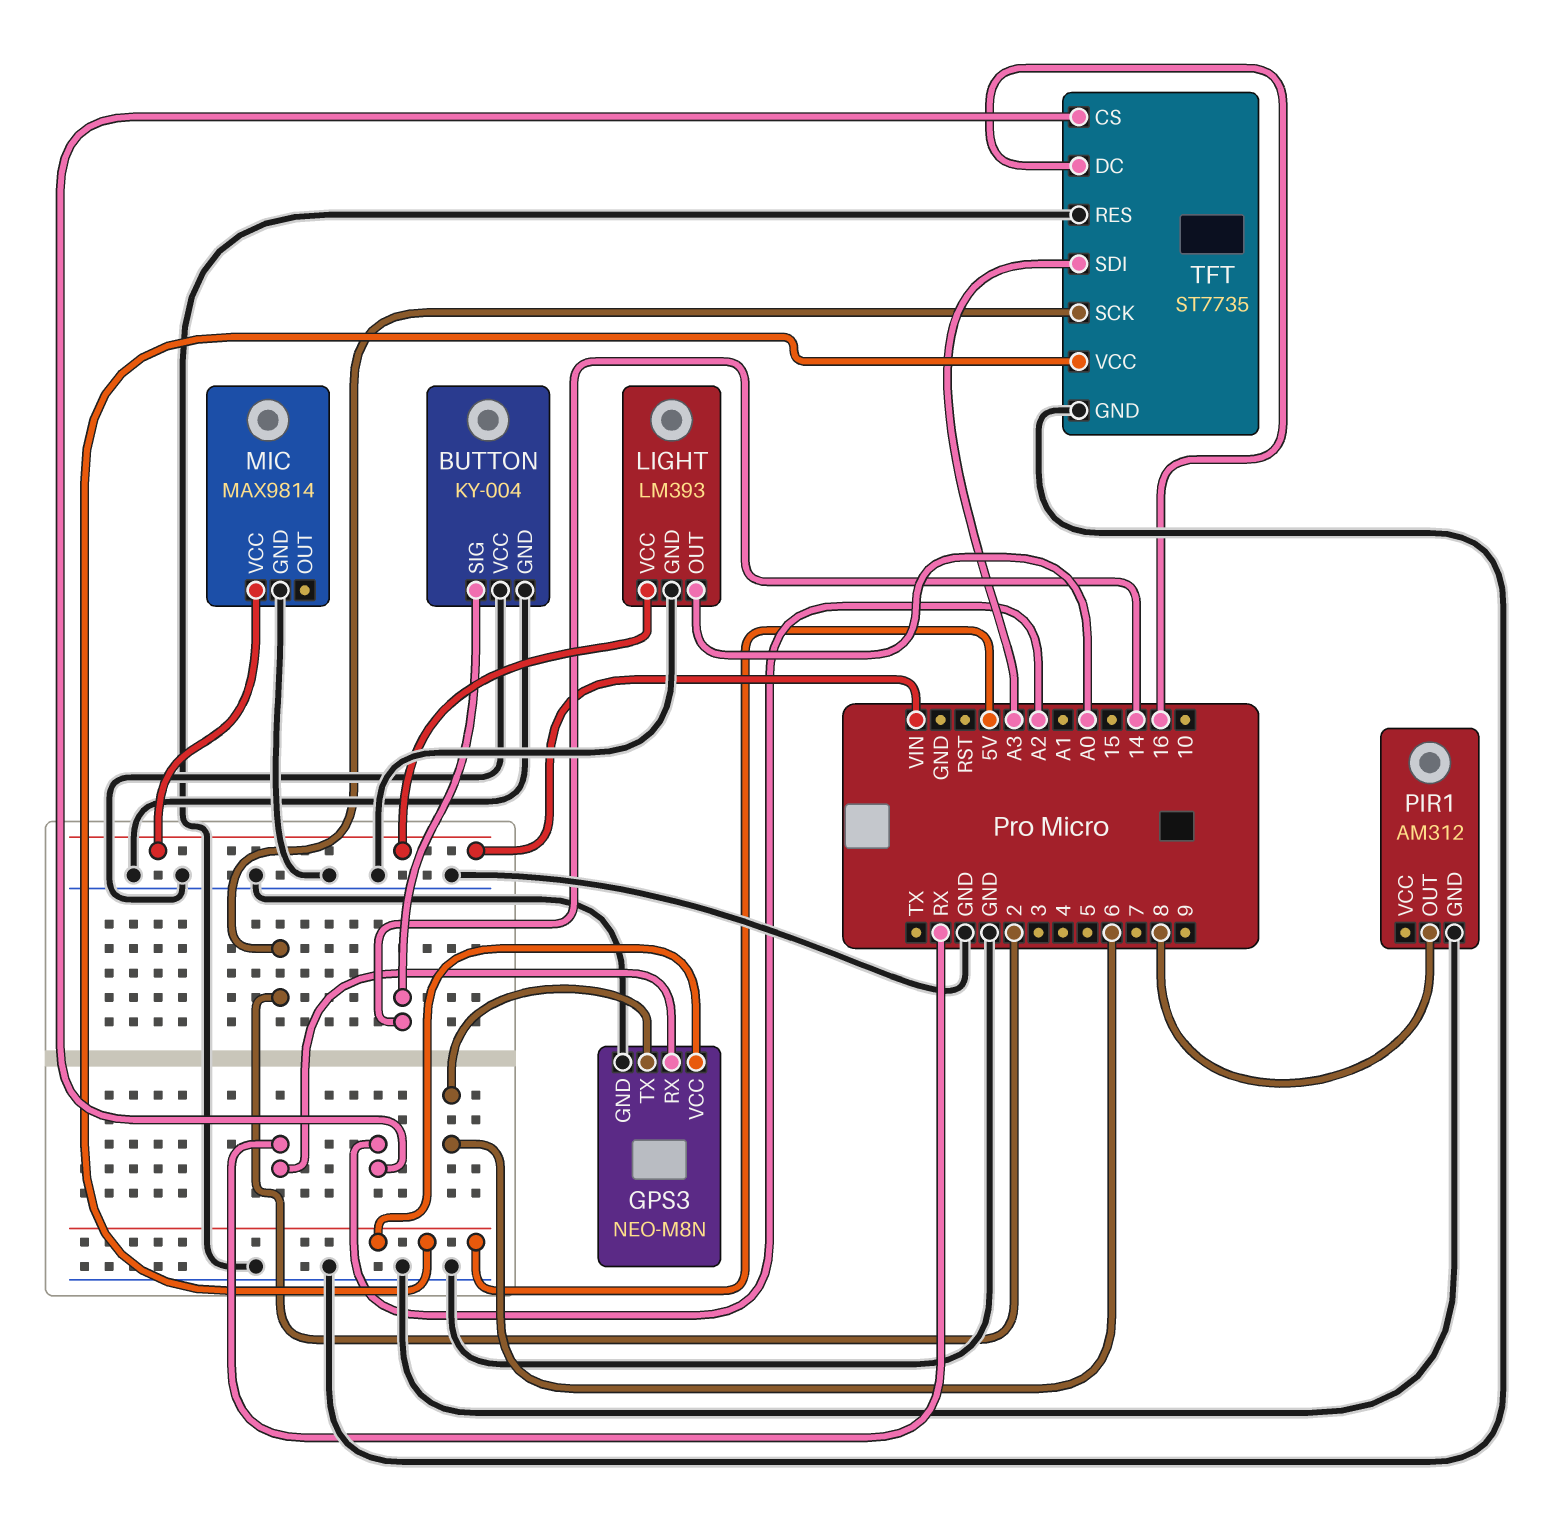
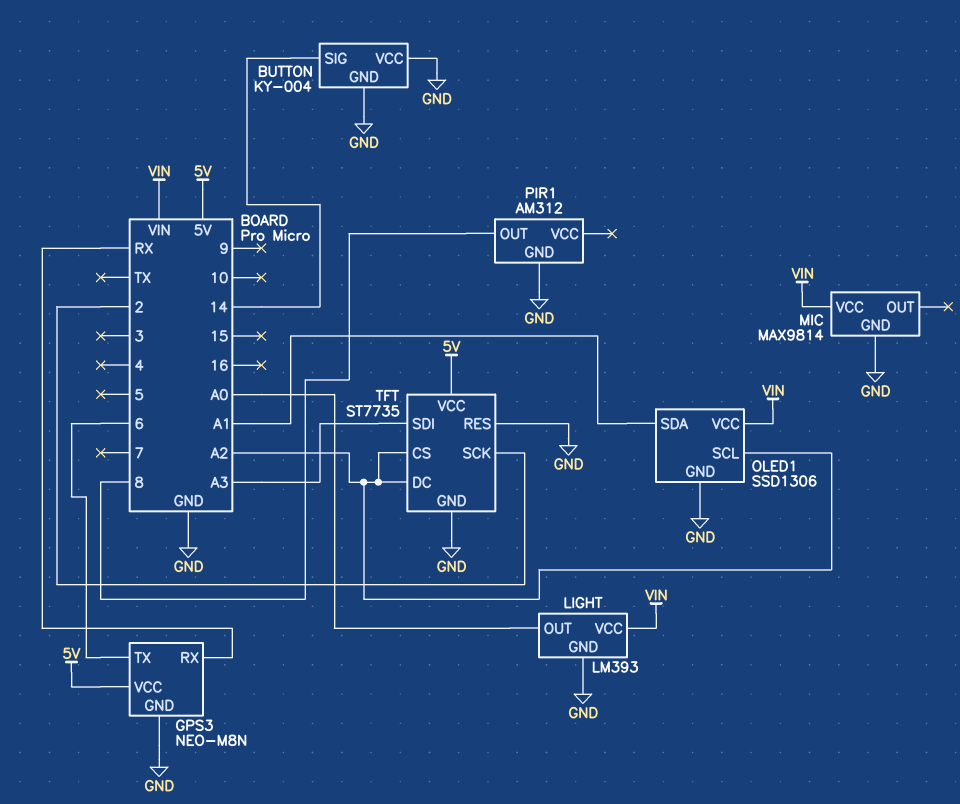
OLED1: none -> SSD1306
OLED1 pin GND: none -> GND
OLED1 pin SCL: none -> A2
OLED1 pin SDA: none -> A1
OLED1 pin VCC: none -> VIN
TFT pin DC: 16 -> A2

